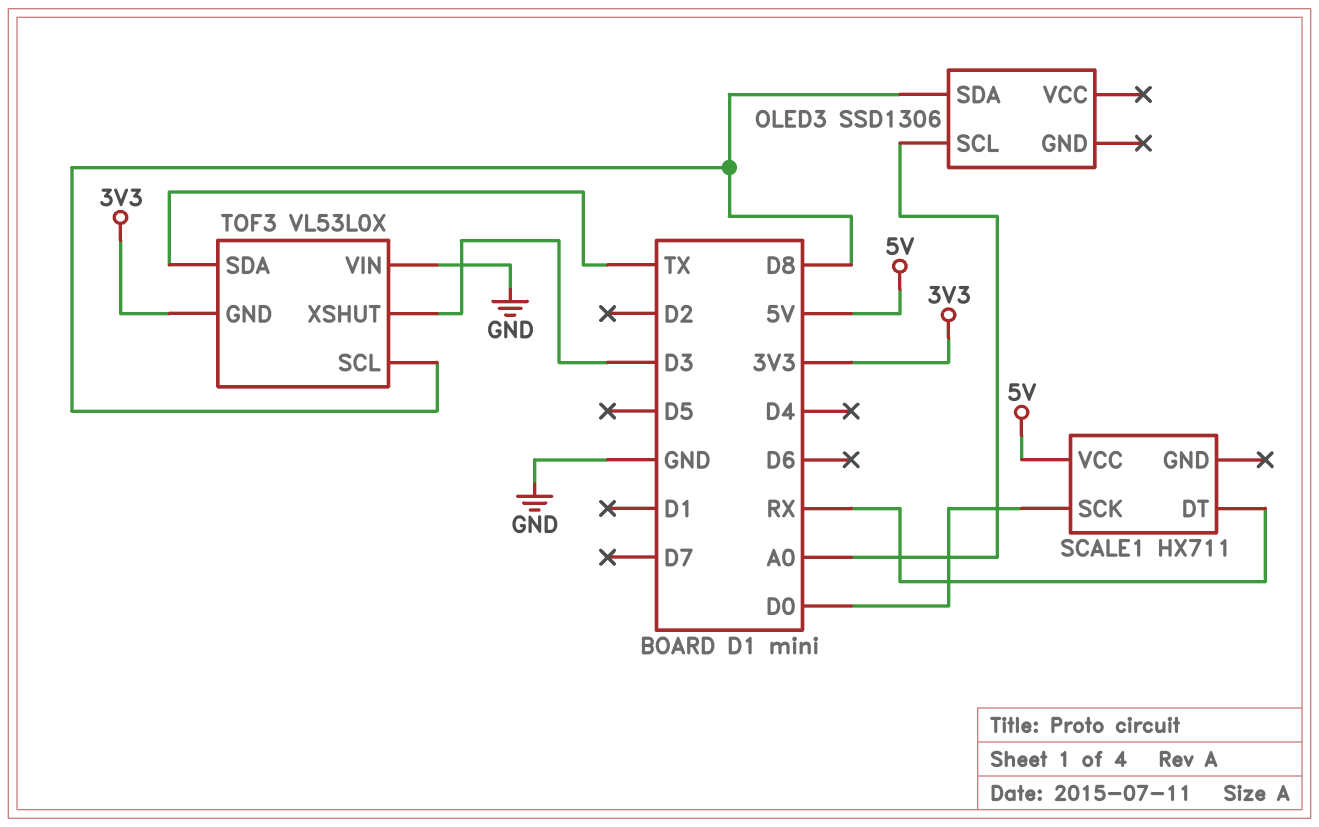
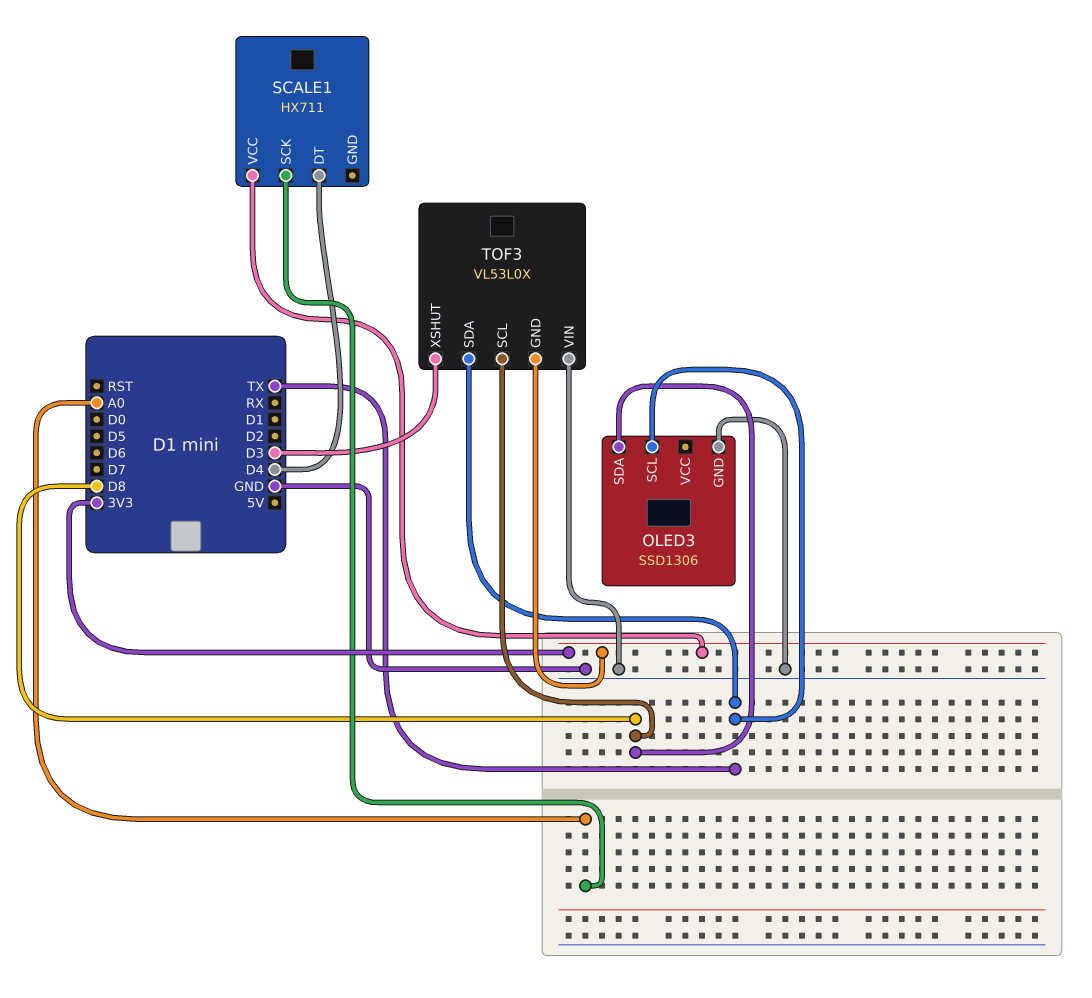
OLED3 pin GND: none -> GND
OLED3 pin SCL: A0 -> TX
SCALE1 pin DT: RX -> D4
SCALE1 pin SCK: D0 -> A0
SCALE1 pin VCC: 5V -> 3V3

